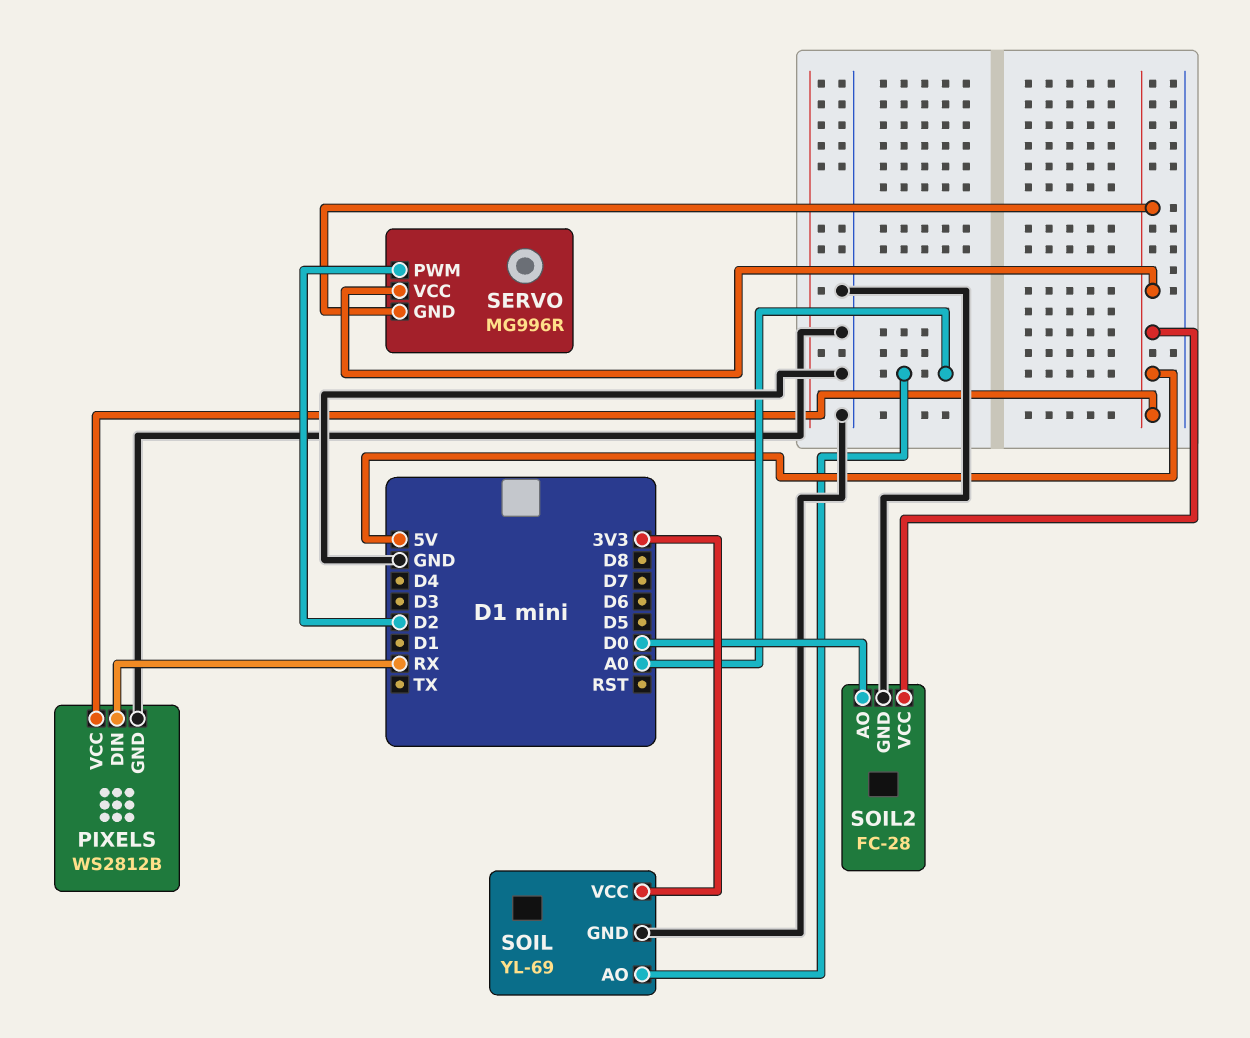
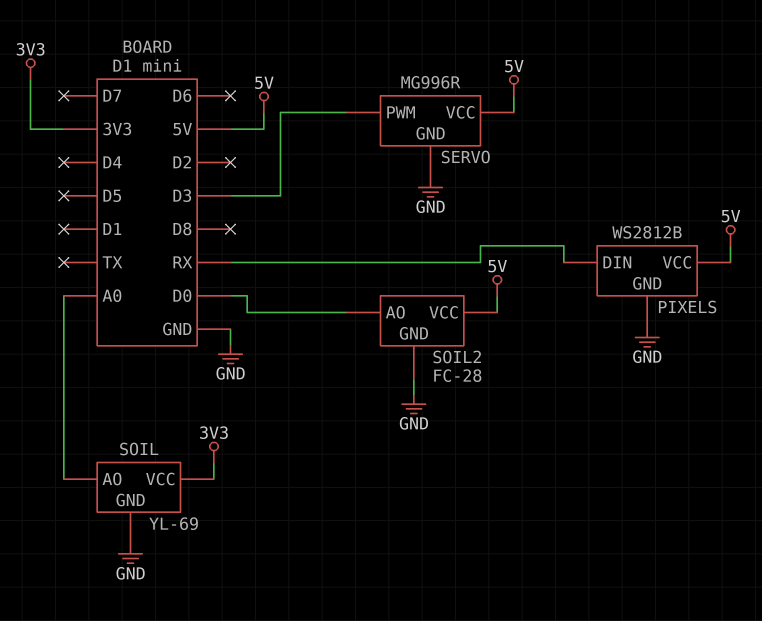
SERVO pin GND: 5V -> GND
SERVO pin PWM: D2 -> D3

